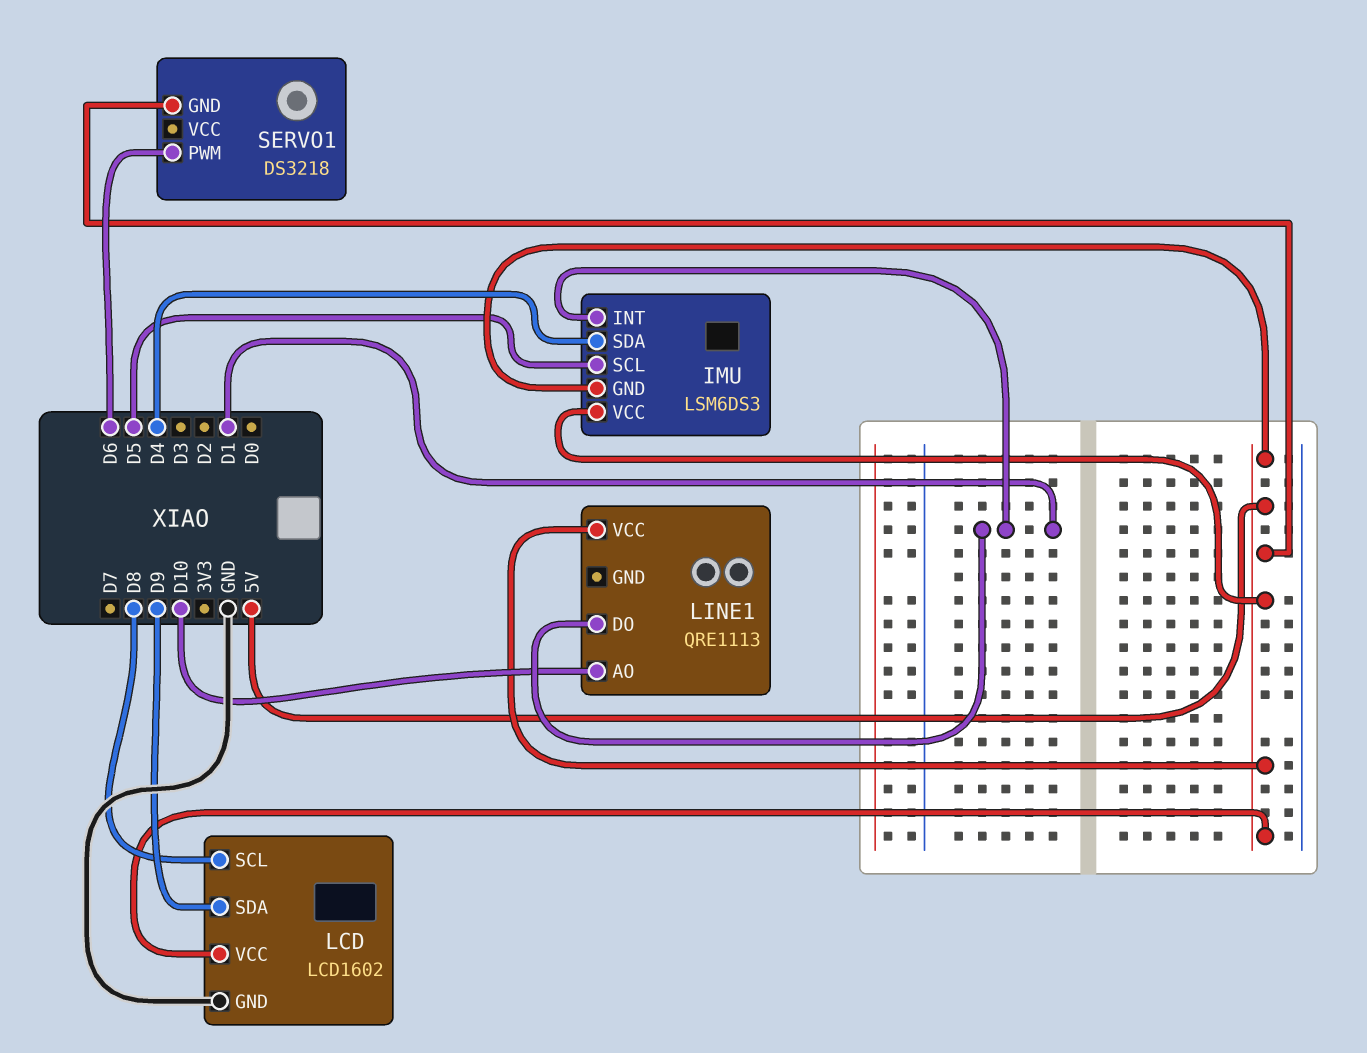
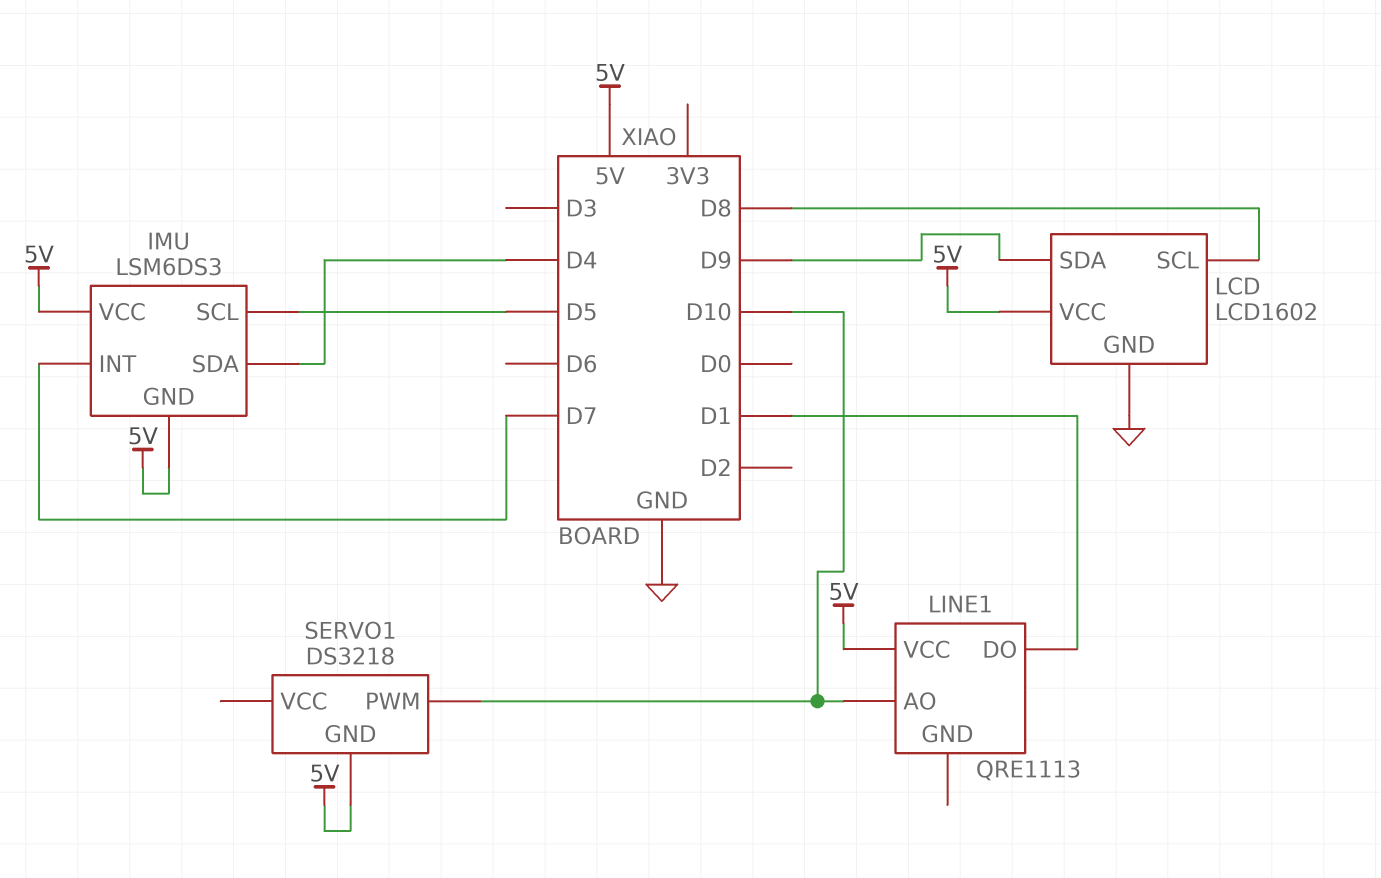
IMU pin INT: D1 -> D7
SERVO1 pin PWM: D6 -> D10

